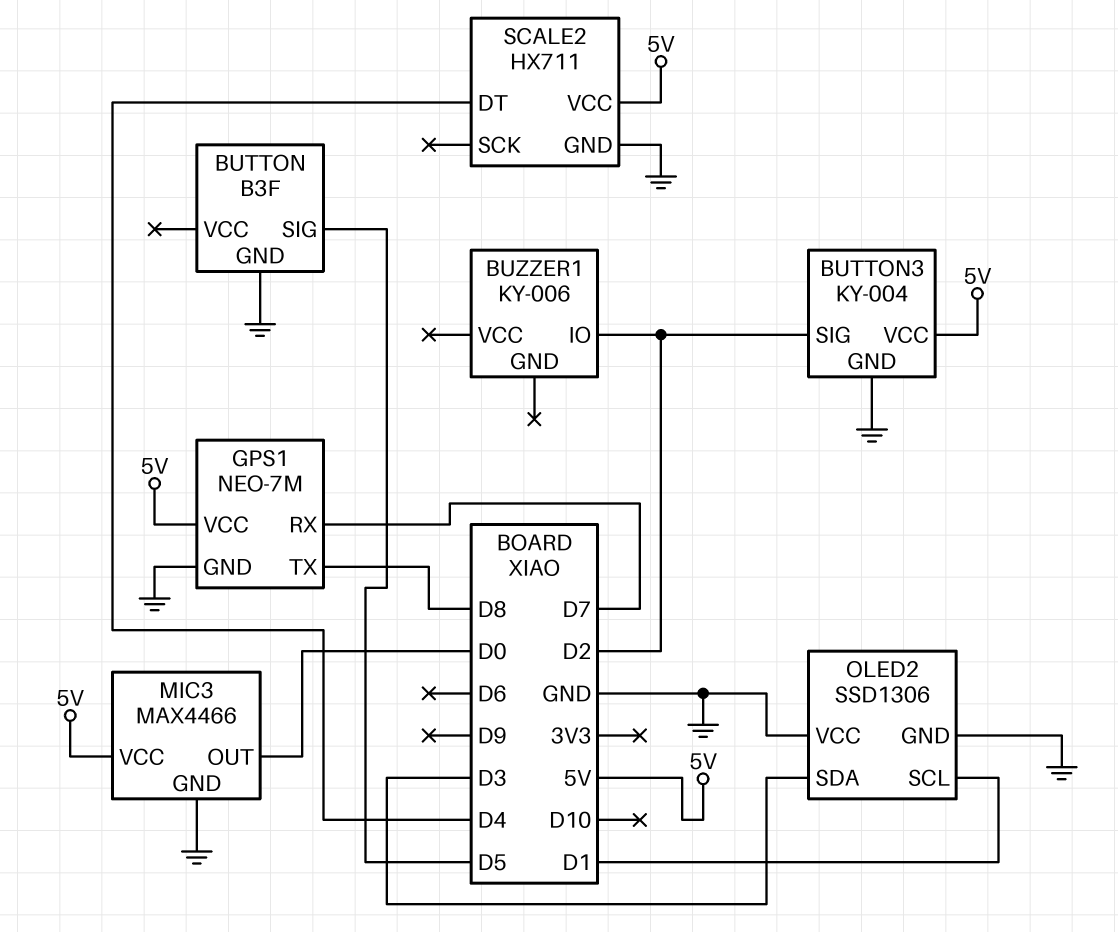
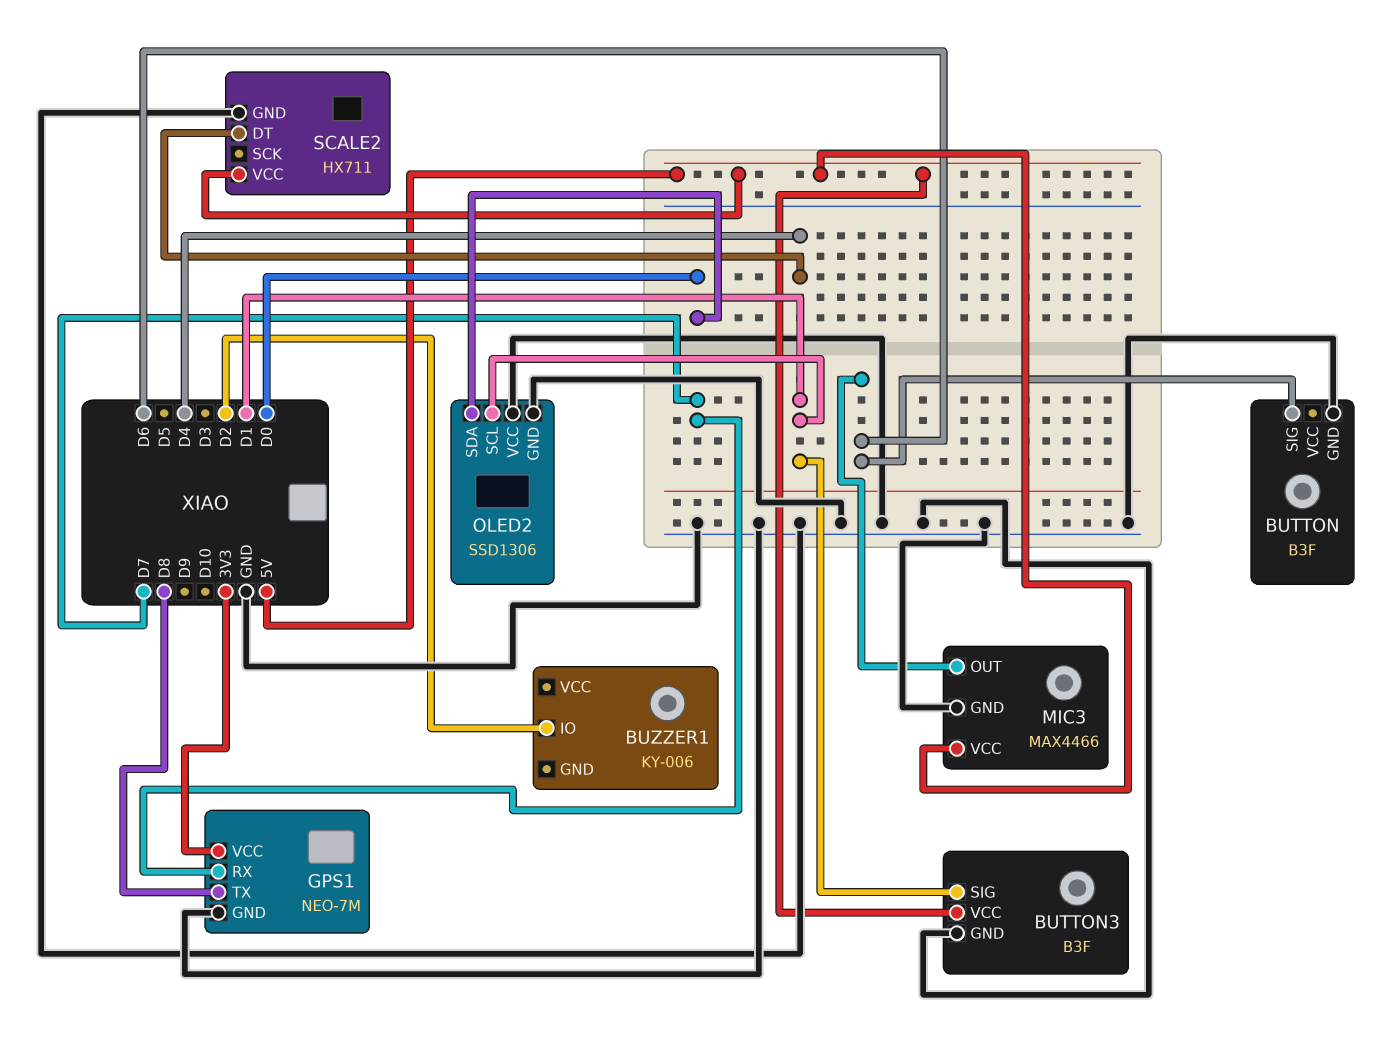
BUTTON pin SIG: D5 -> D6
BUTTON3: KY-004 -> B3F
BUTTON3 pin SIG: D2 -> D1
GPS1 pin VCC: 5V -> 3V3
MIC3 pin OUT: D0 -> D6
OLED2 pin SDA: D3 -> D0

